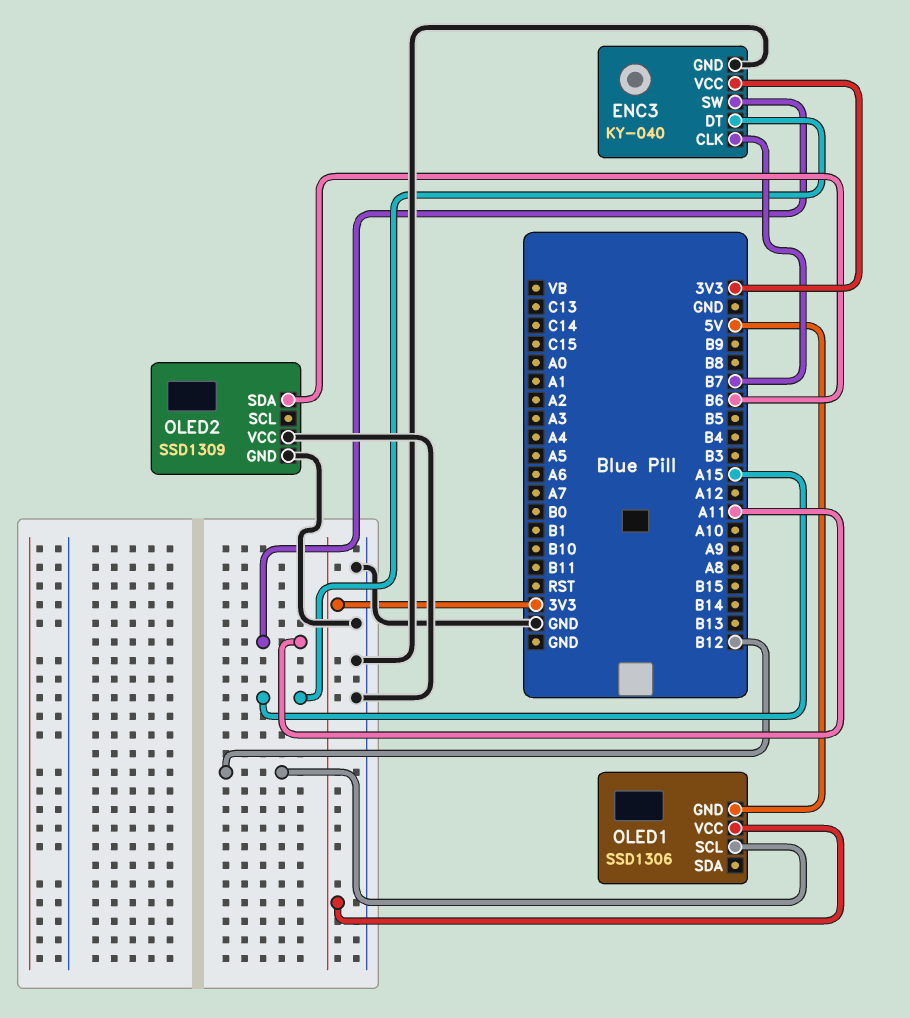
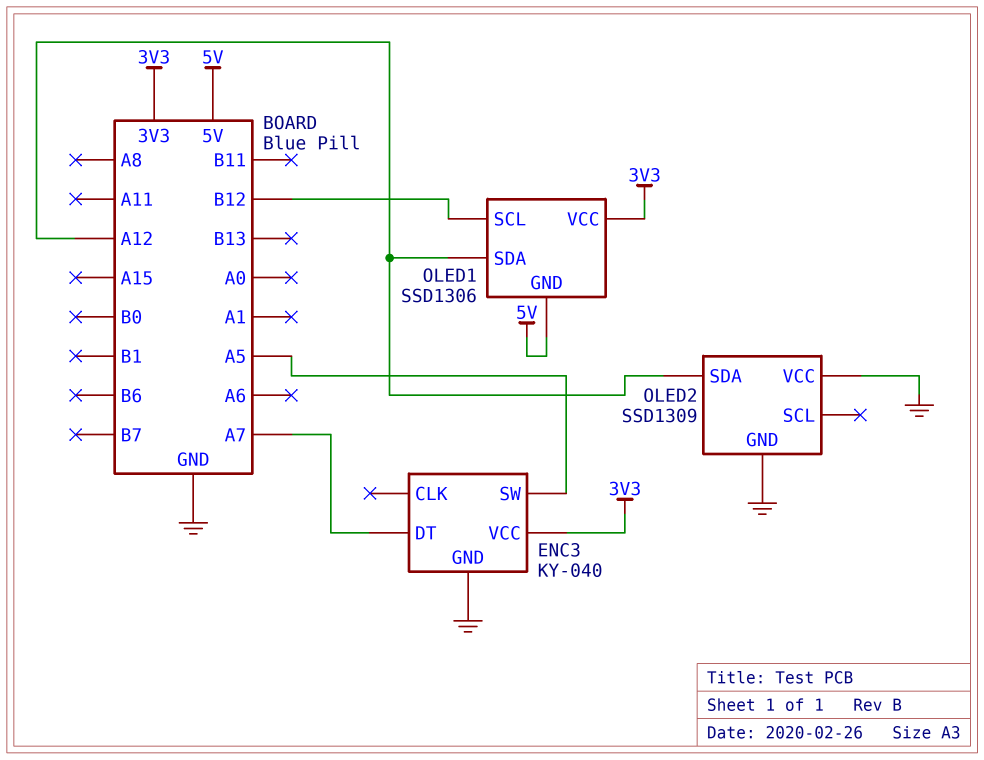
ENC3 pin CLK: B7 -> none
ENC3 pin DT: A15 -> A7
ENC3 pin SW: A11 -> A5
OLED1 pin SDA: none -> A12
OLED2 pin SDA: B6 -> A12

